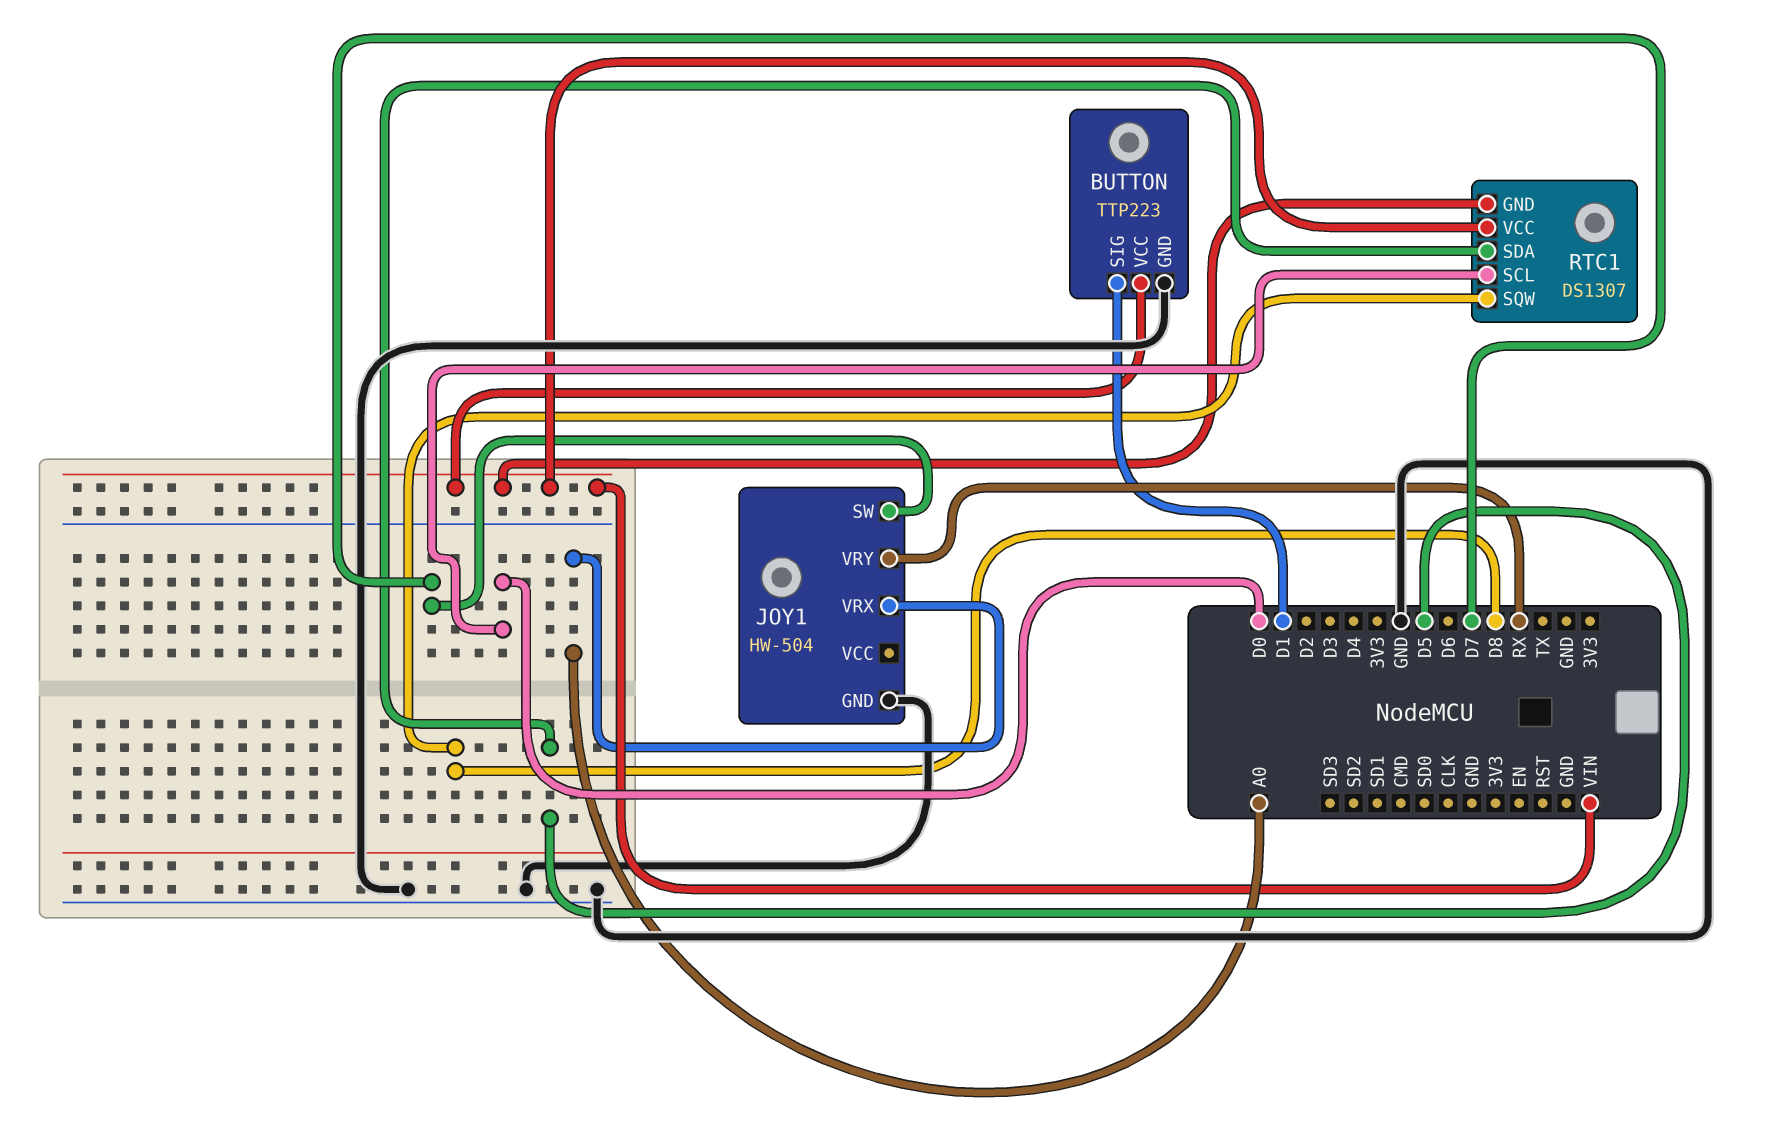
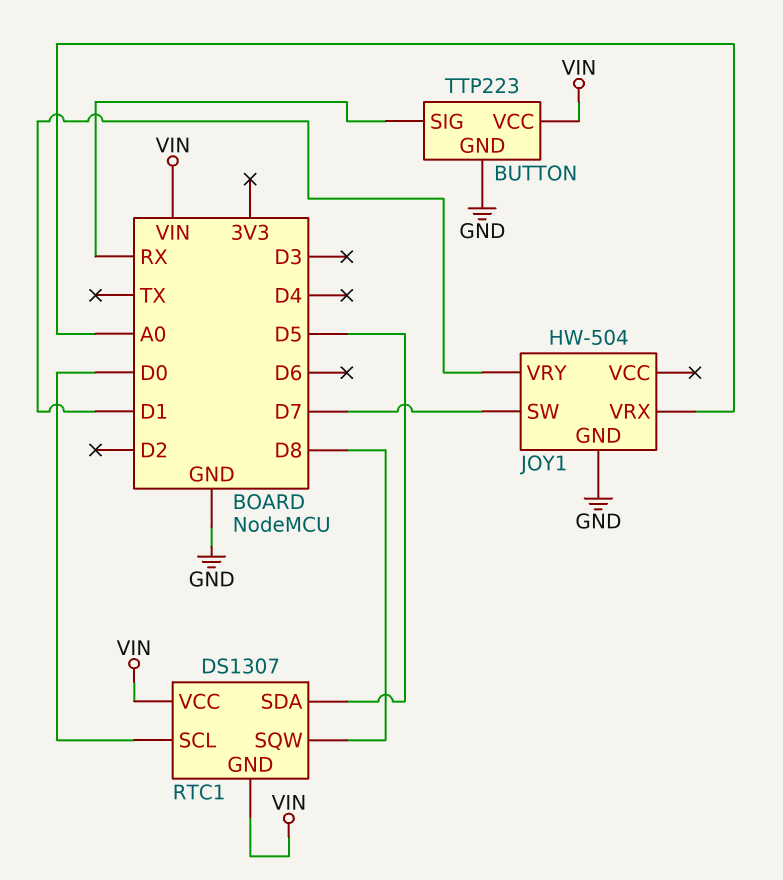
BUTTON pin SIG: D1 -> RX
JOY1 pin VRY: RX -> D1

